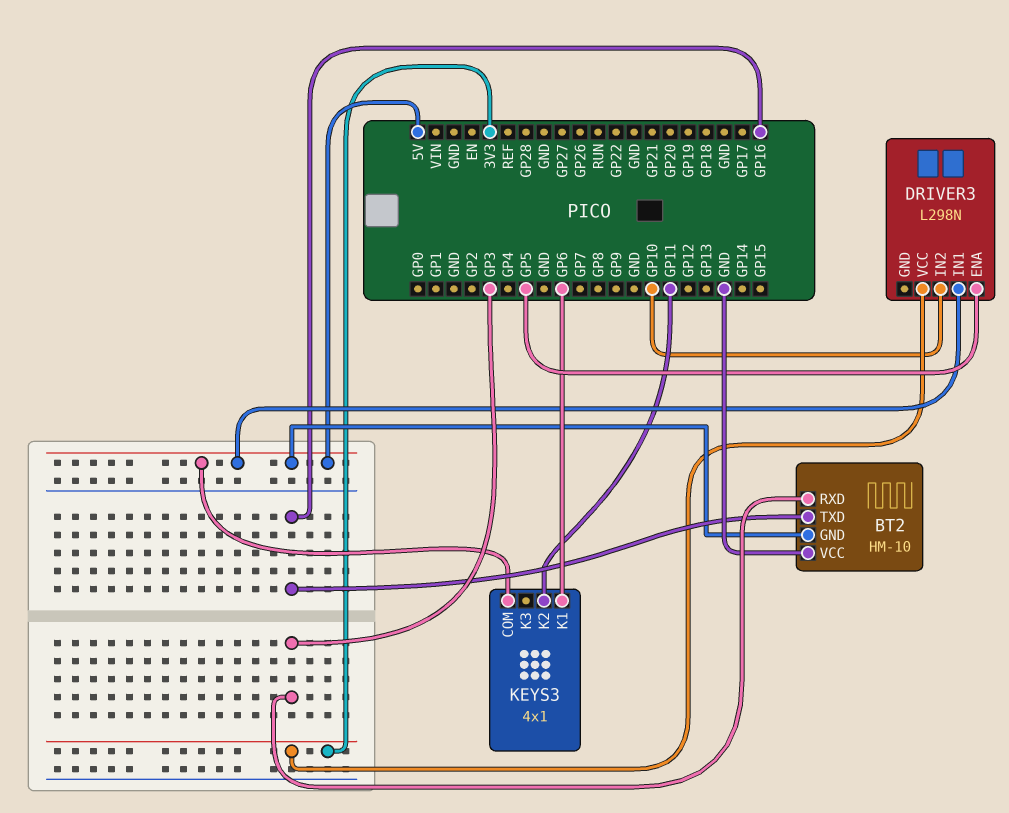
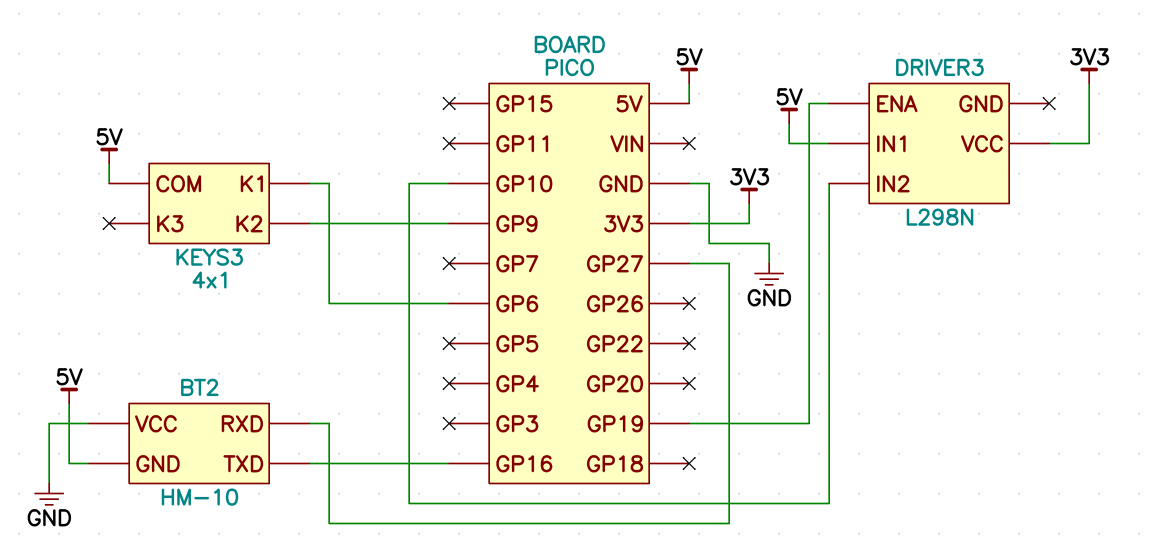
BT2 pin RXD: GP3 -> GP27
DRIVER3 pin ENA: GP5 -> GP19
KEYS3 pin K2: GP11 -> GP9

